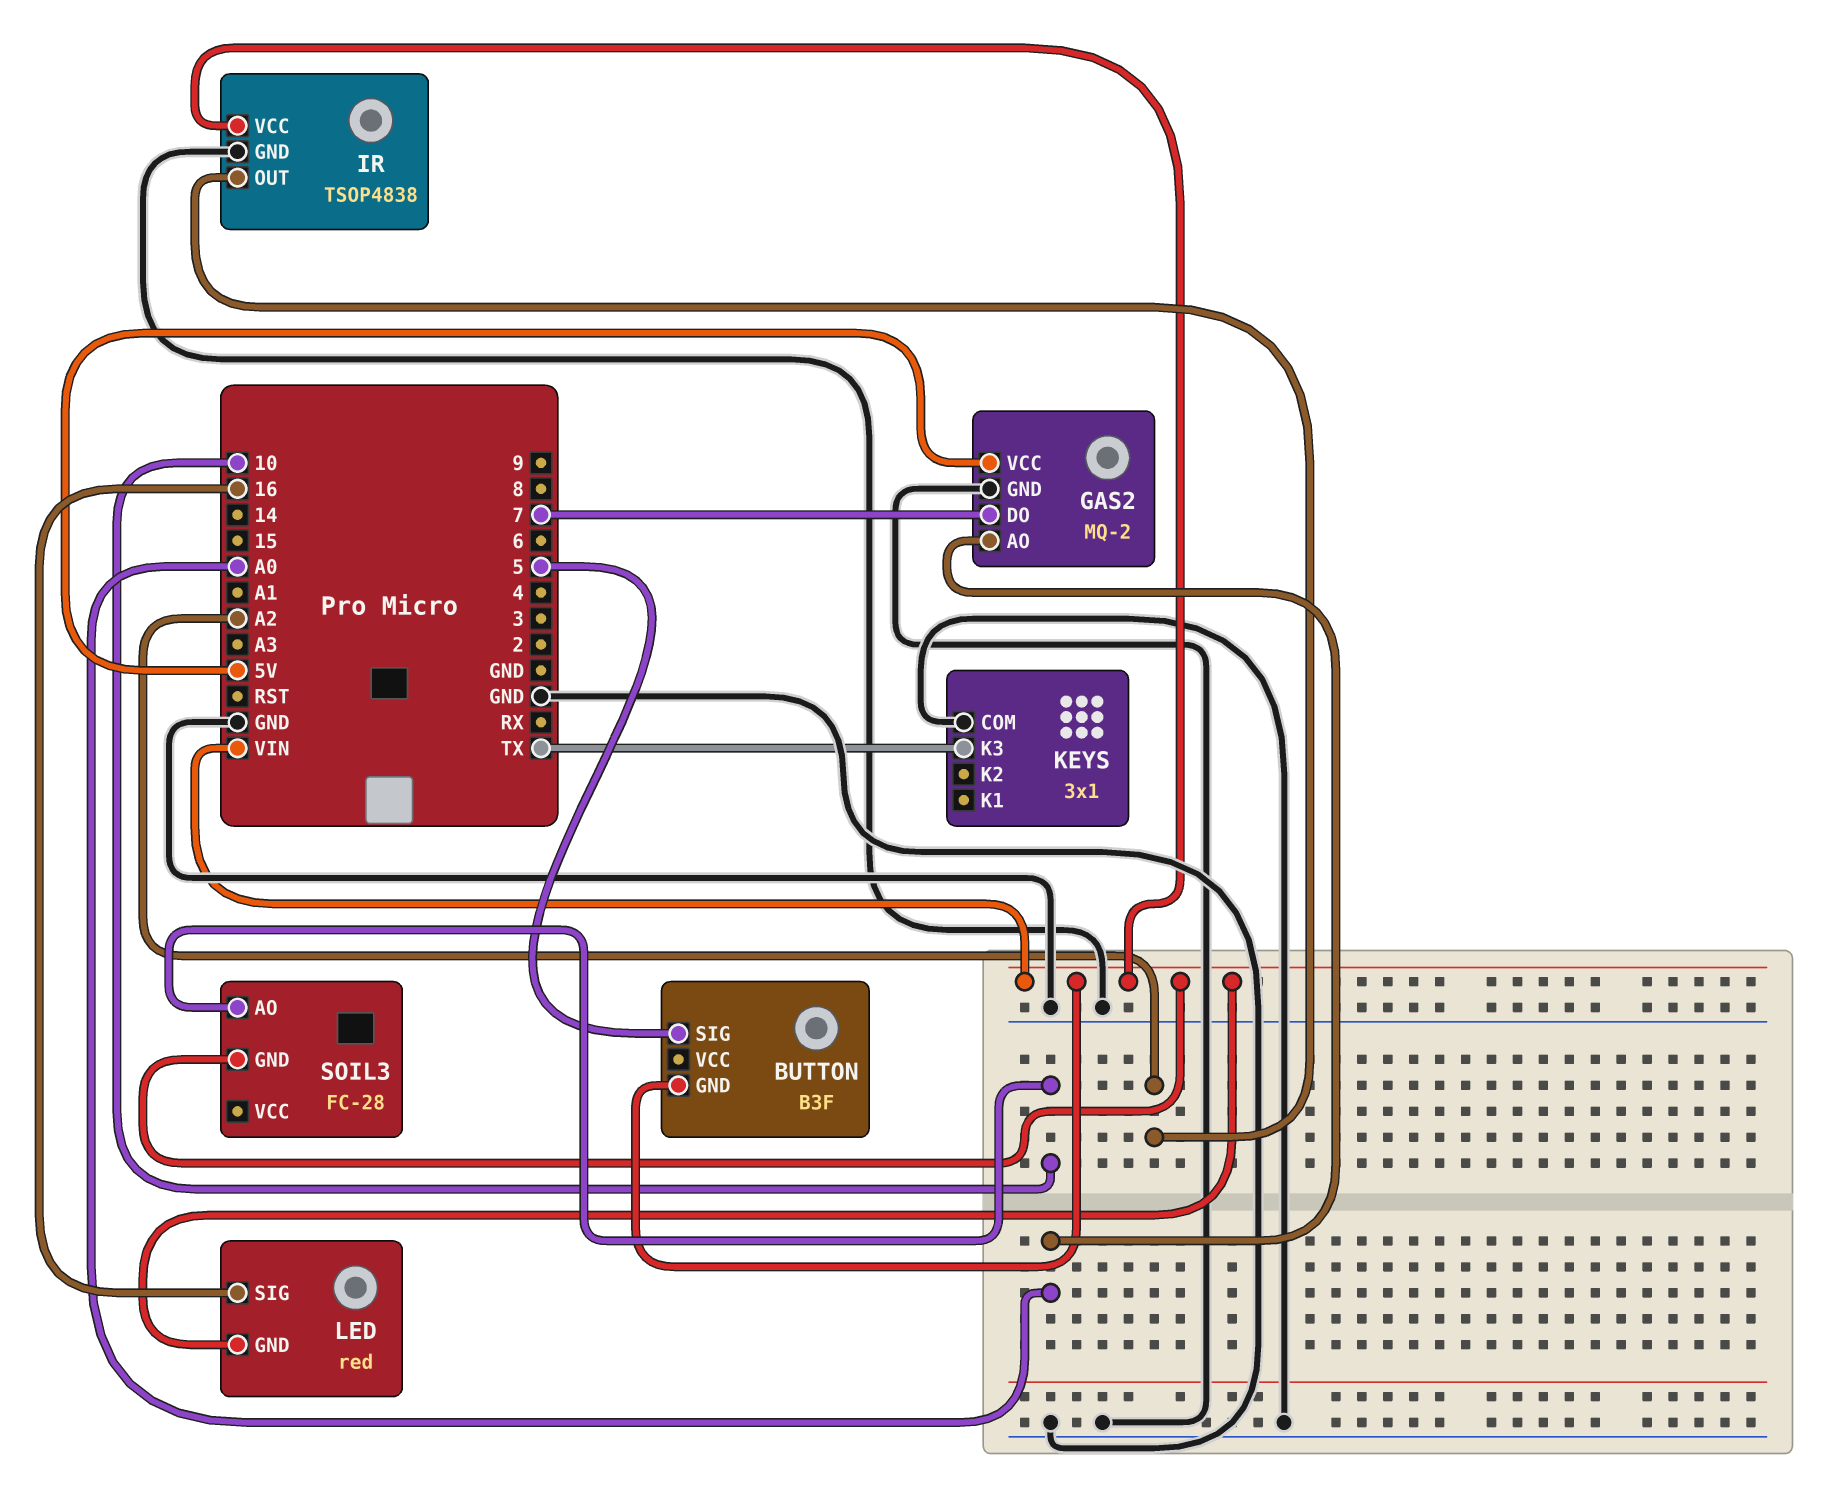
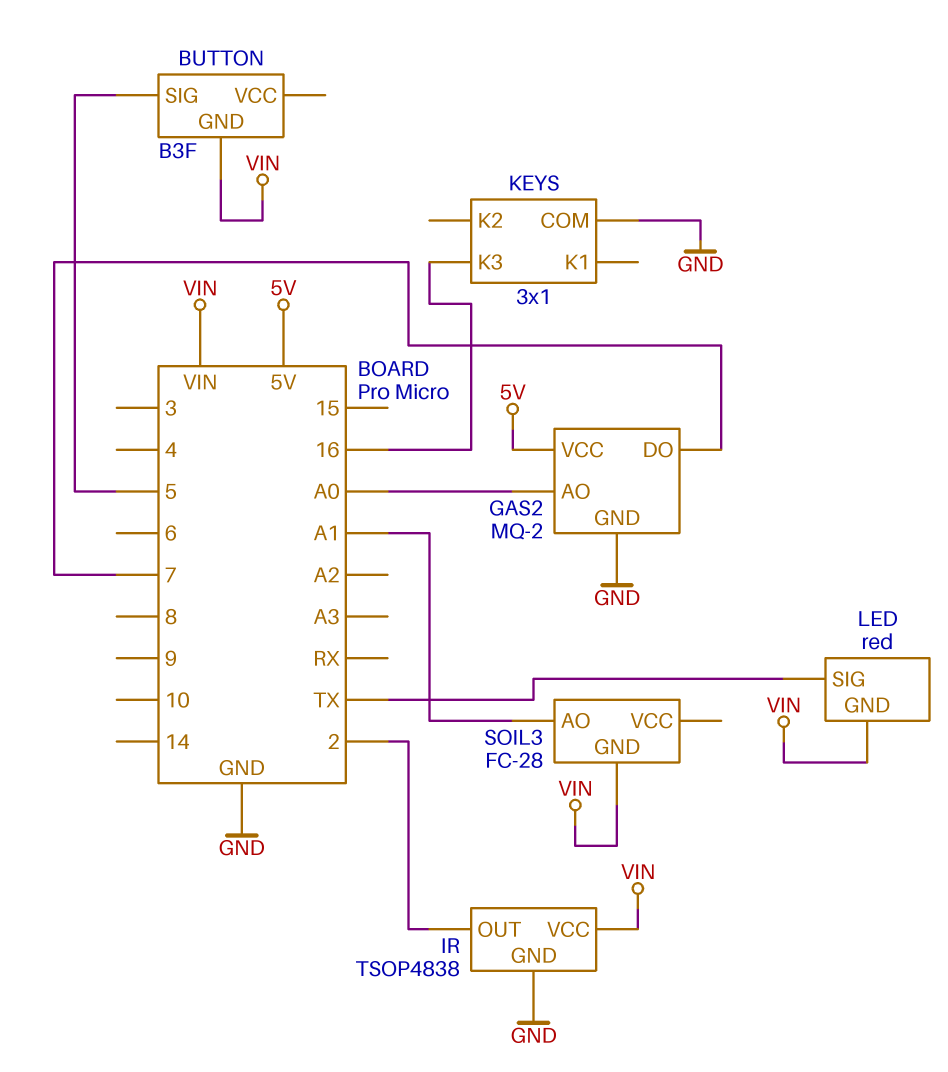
IR pin OUT: A2 -> 2
KEYS pin K3: TX -> 16
LED pin SIG: 16 -> TX
SOIL3 pin AO: 10 -> A1

